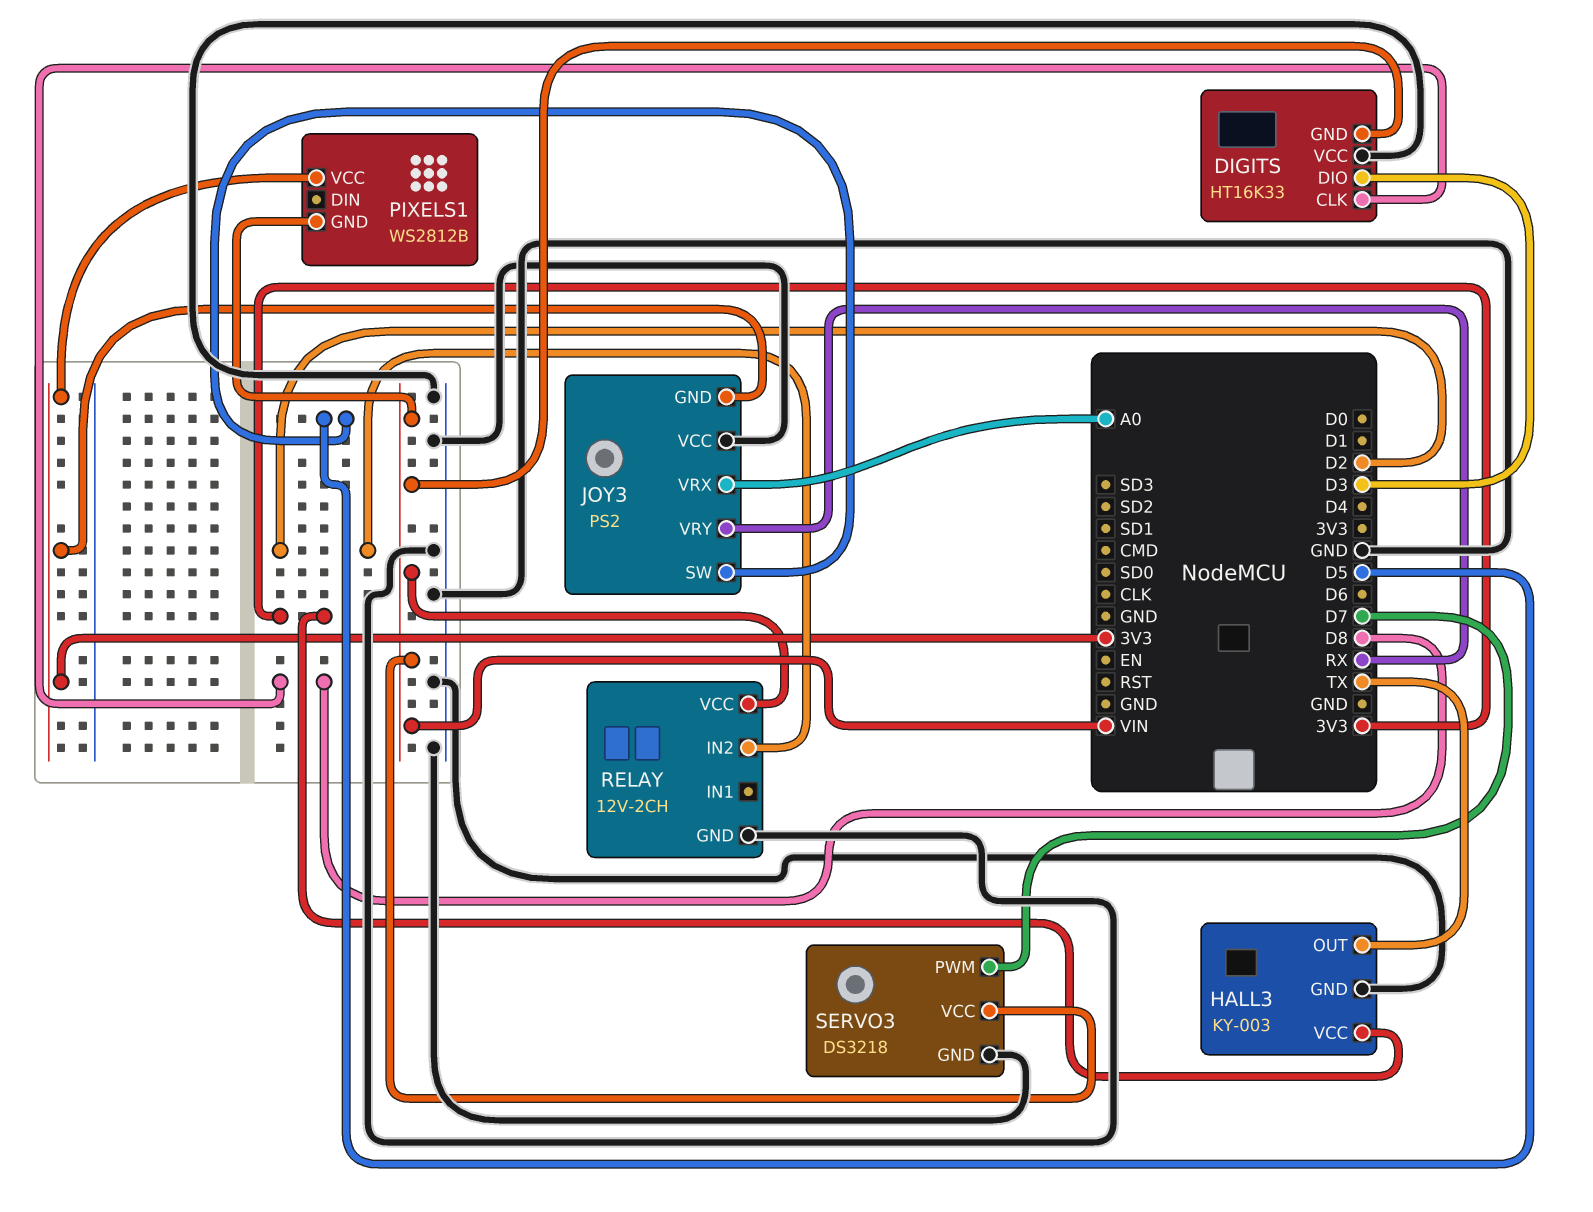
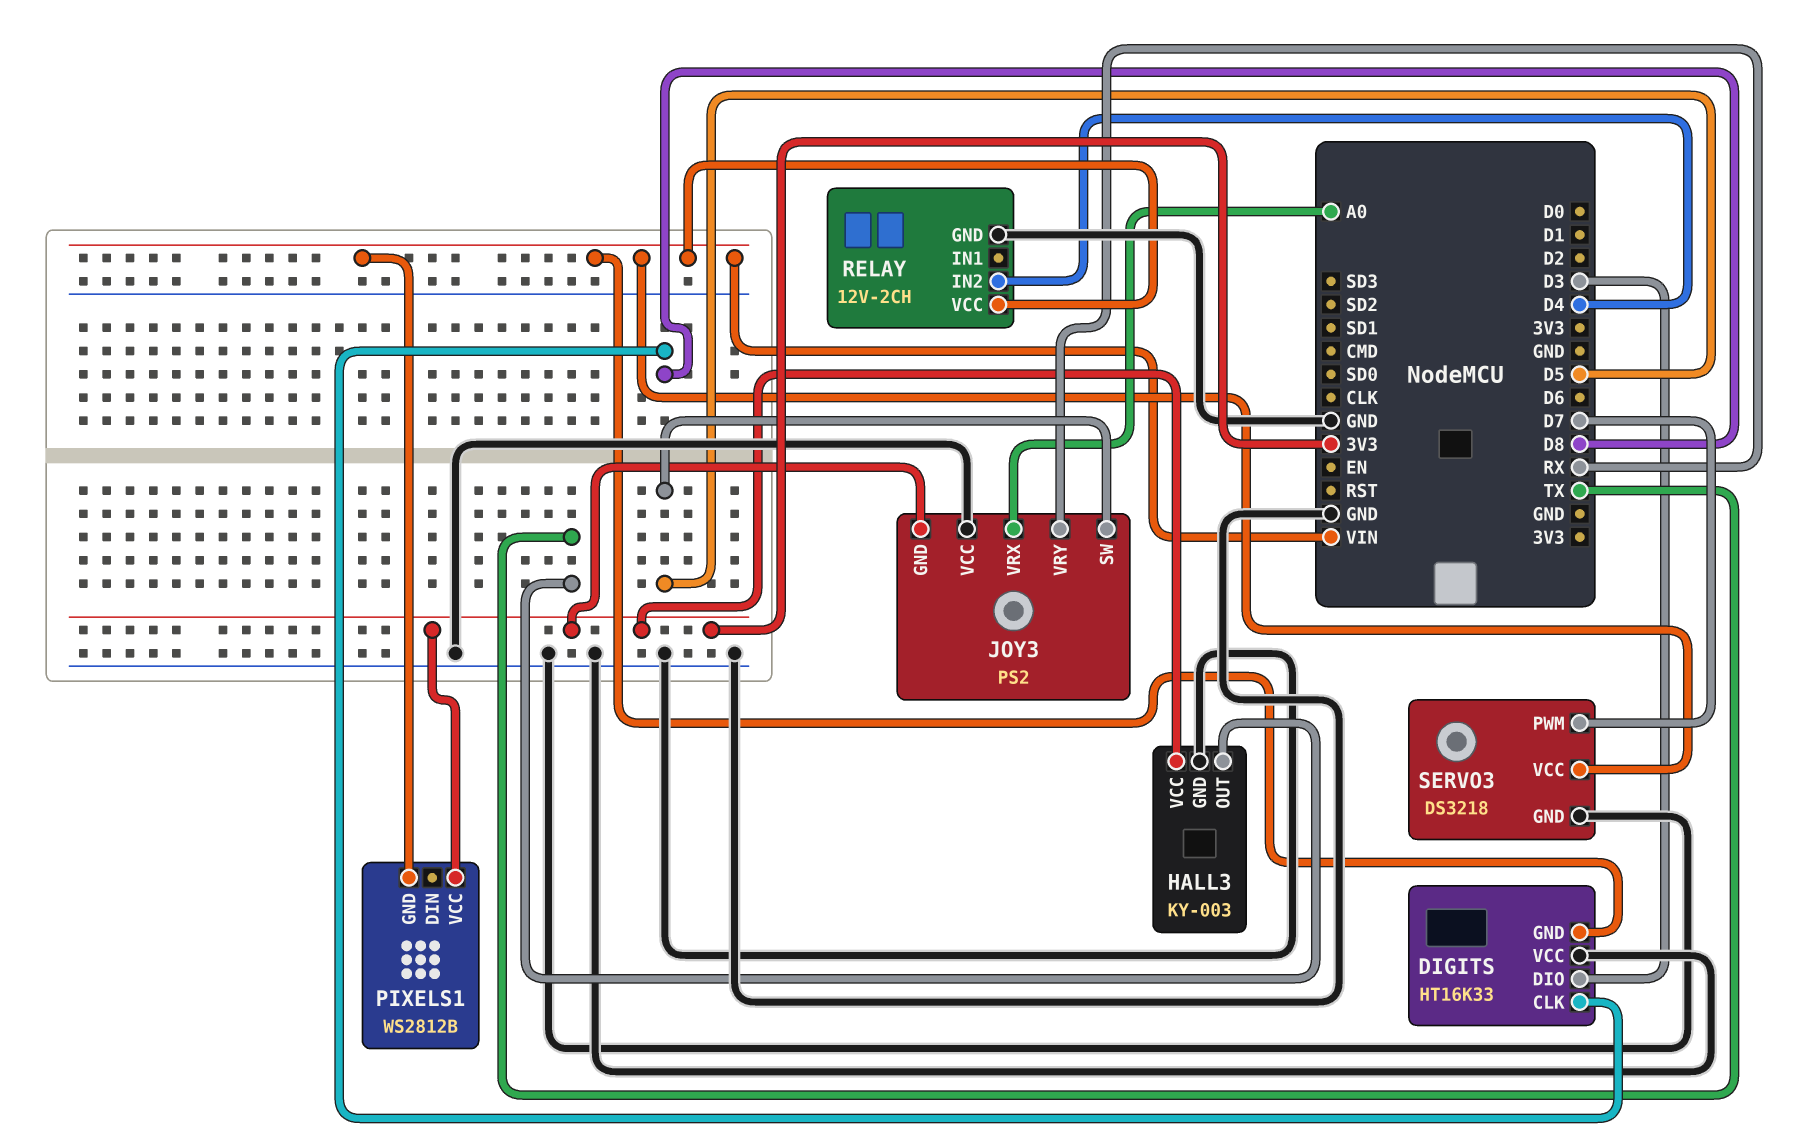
RELAY pin IN2: D2 -> D4

